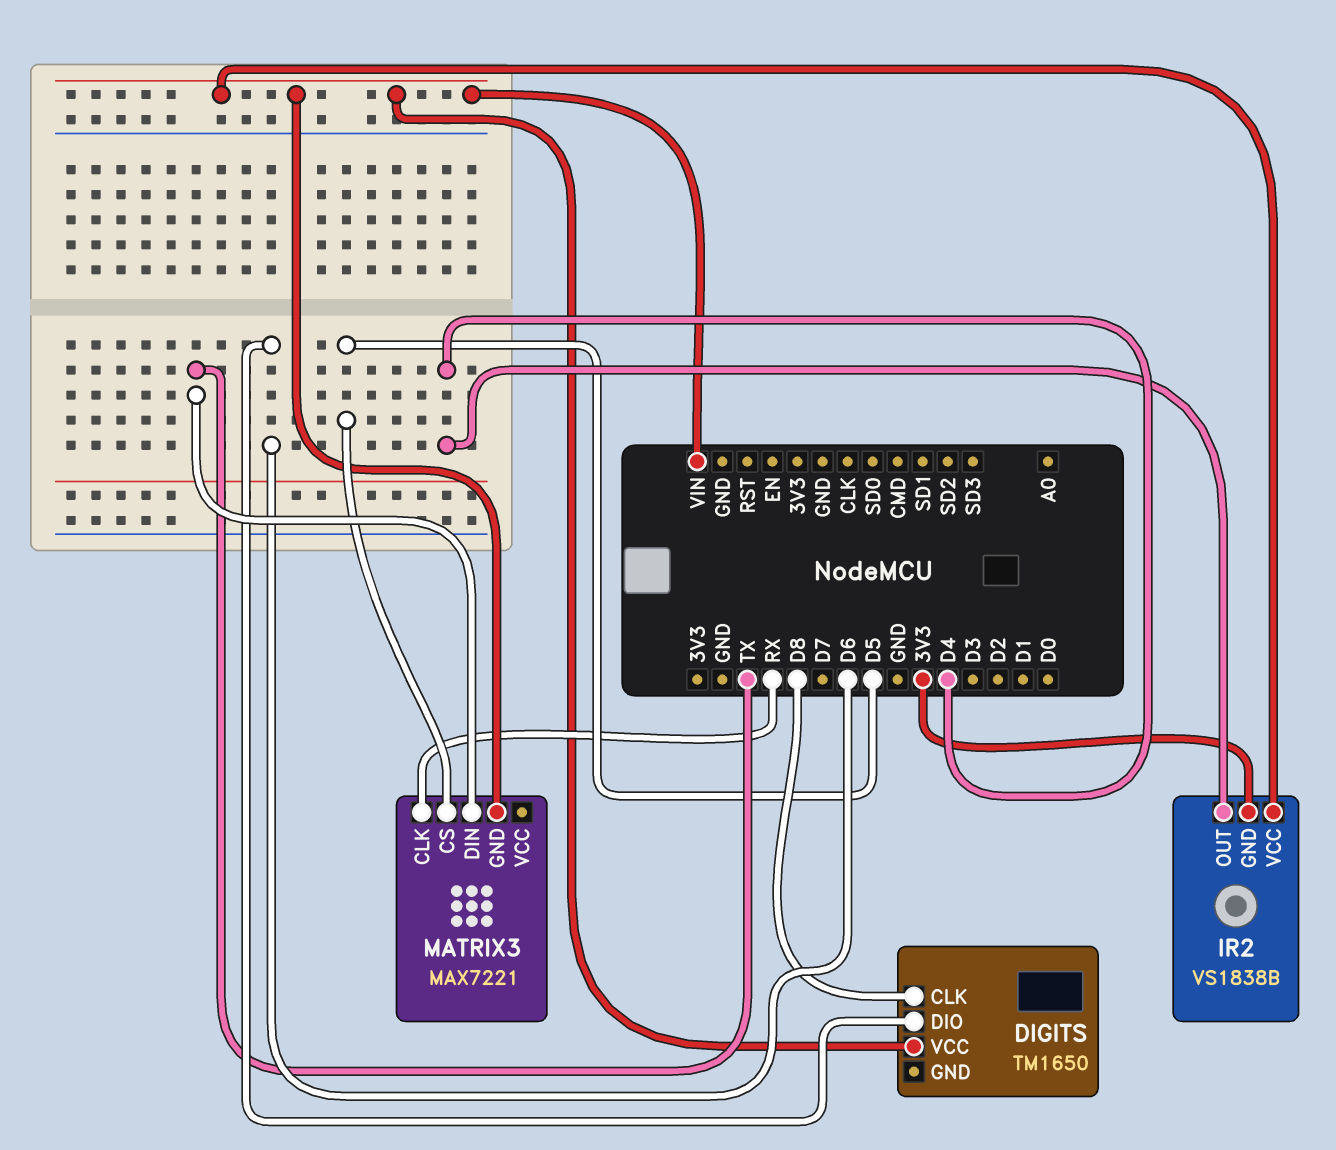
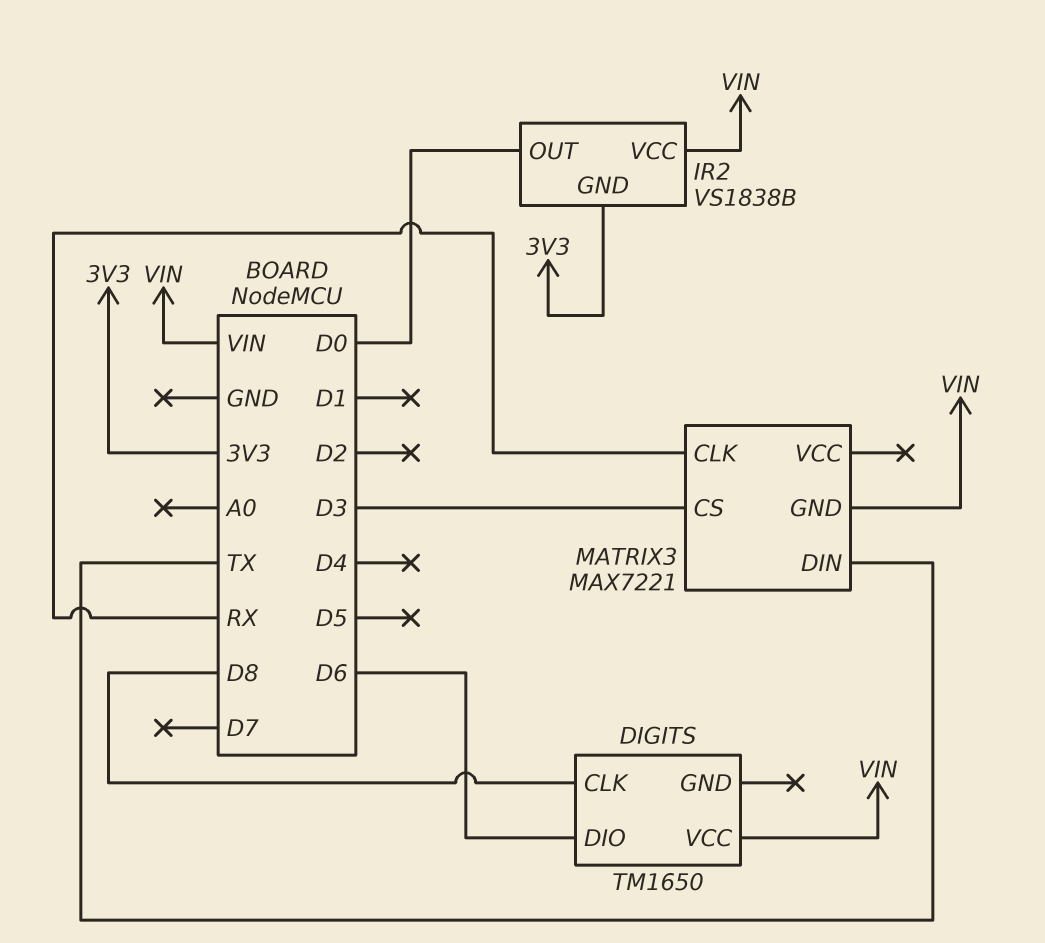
IR2 pin OUT: D4 -> D0
MATRIX3 pin CS: D5 -> D3

